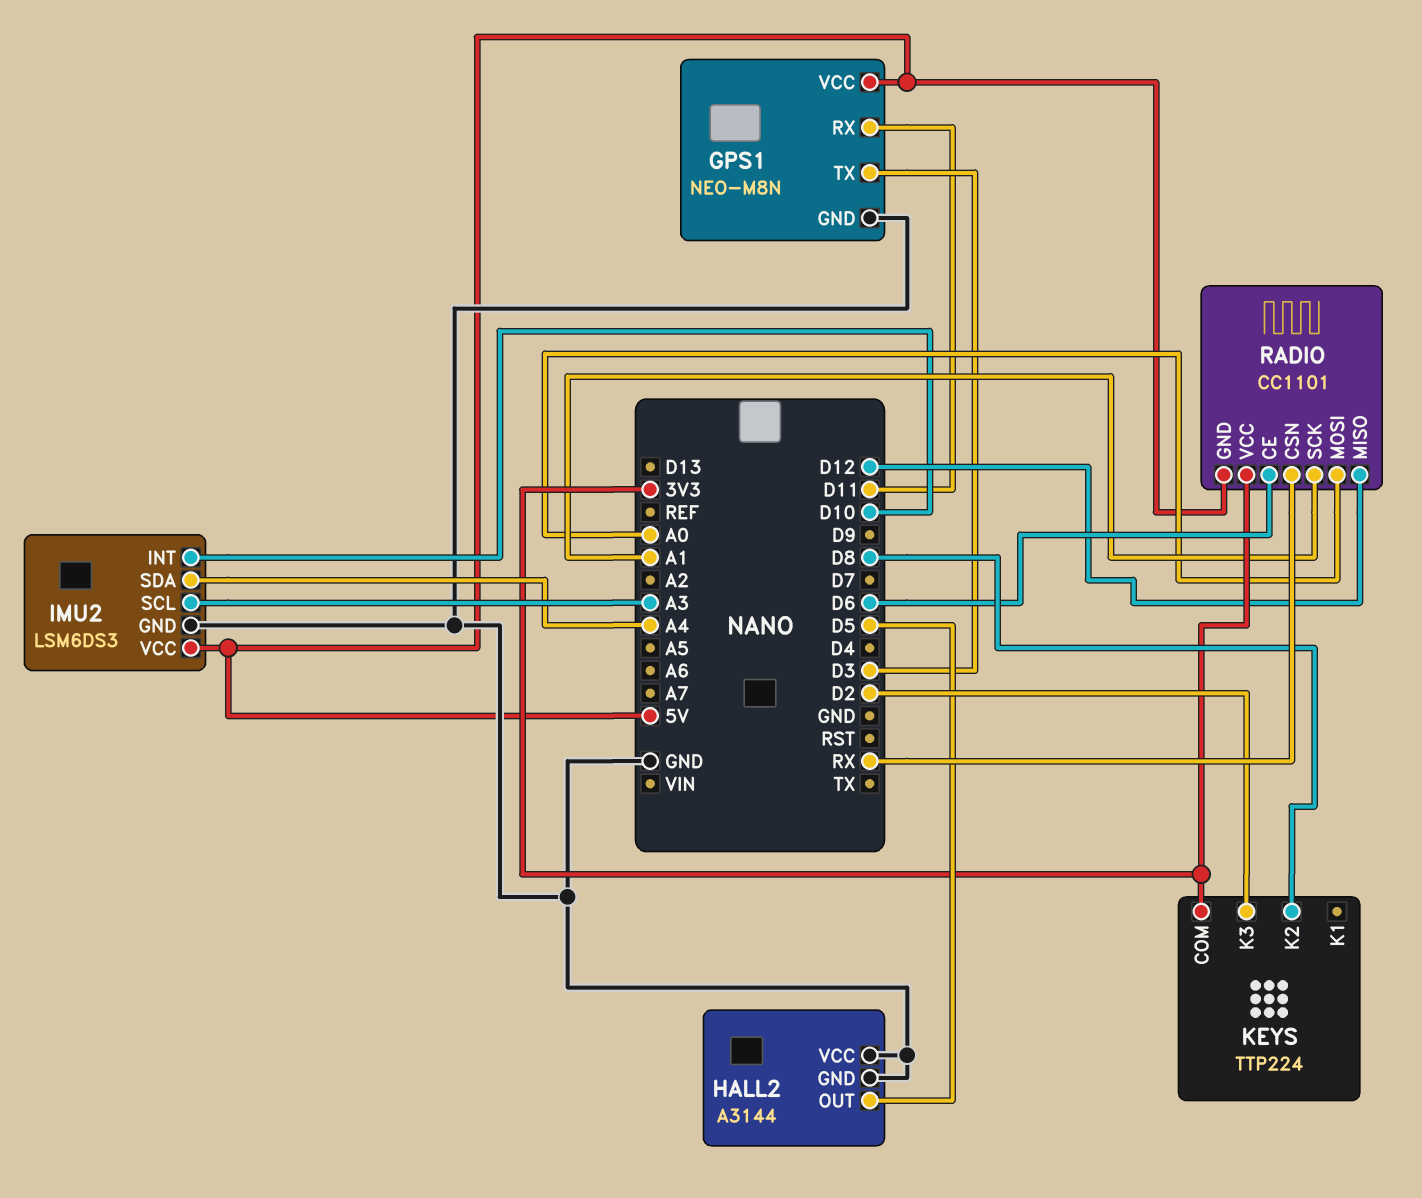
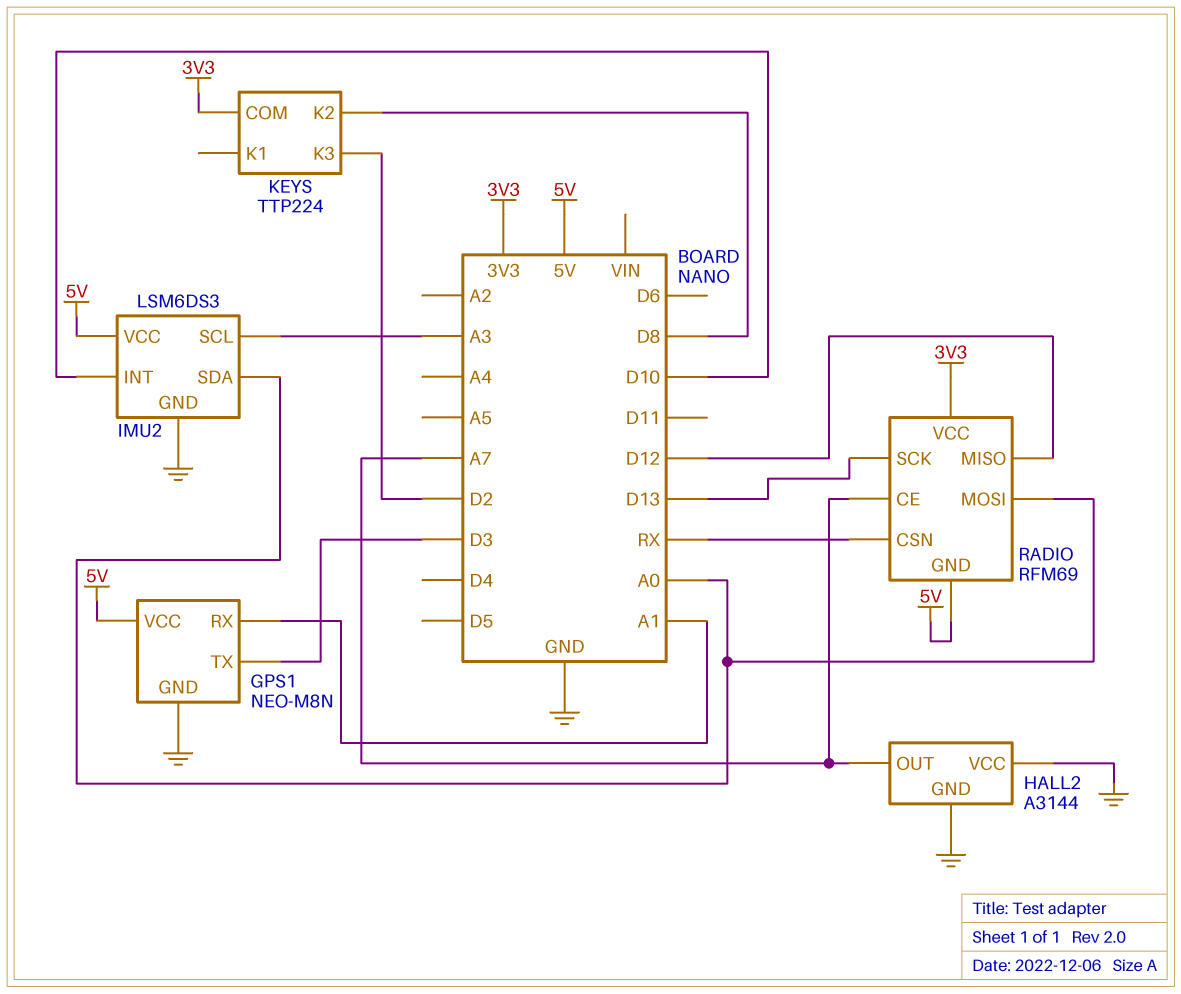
GPS1 pin RX: D11 -> A1
HALL2 pin OUT: D5 -> A7
IMU2 pin SDA: A4 -> A0
RADIO: CC1101 -> RFM69
RADIO pin CE: D6 -> A7
RADIO pin SCK: A1 -> D13

